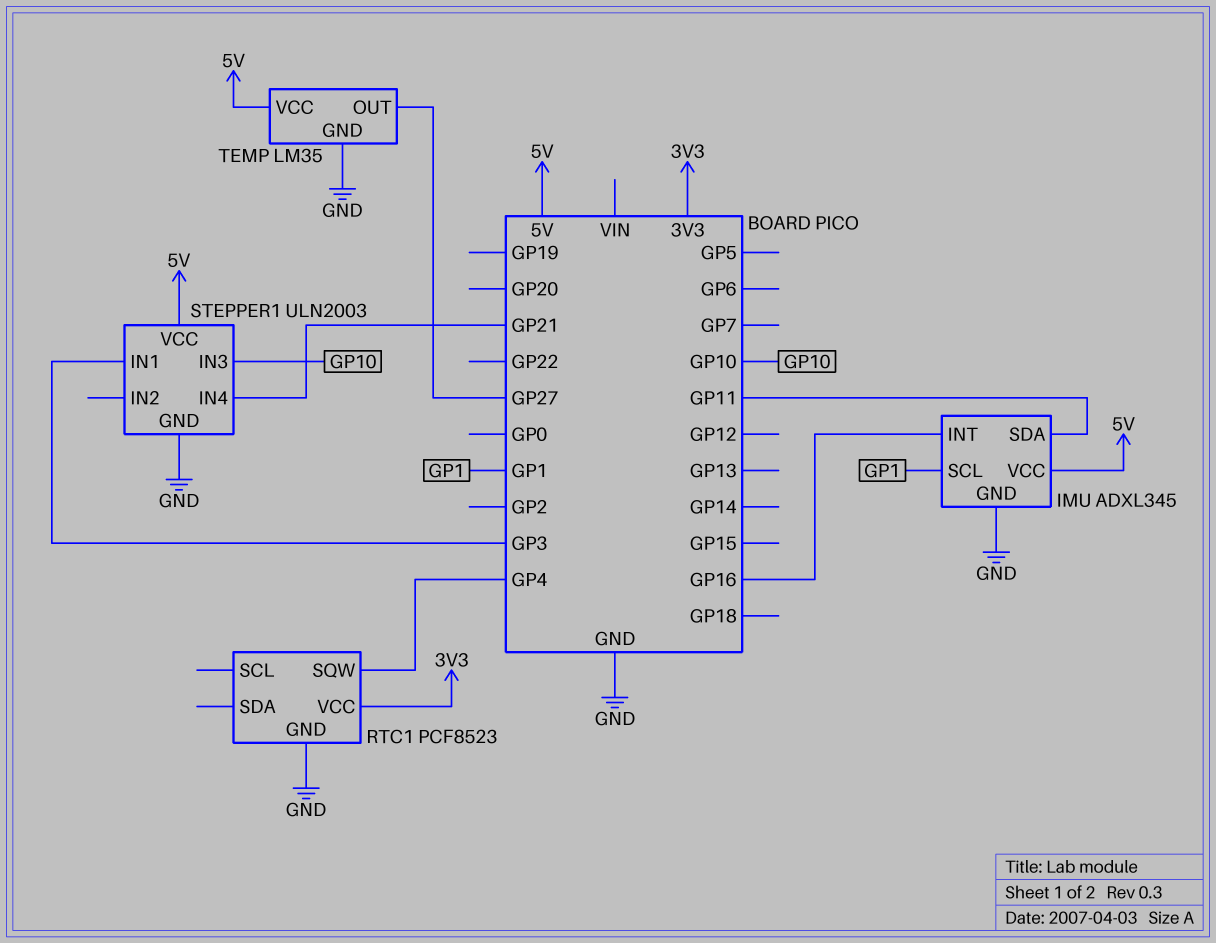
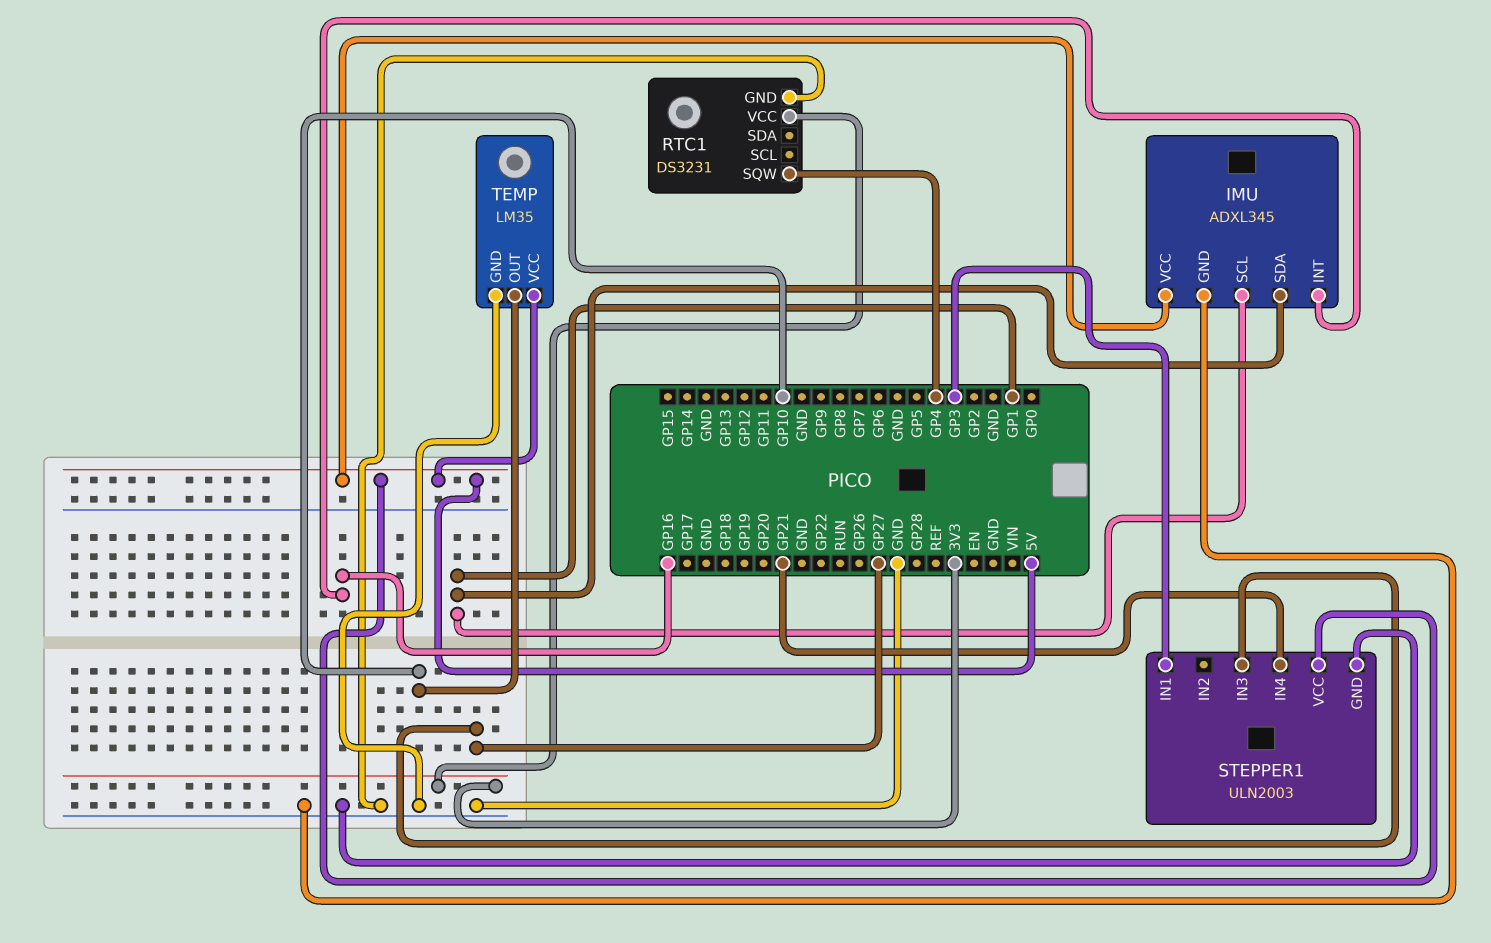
IMU pin SDA: GP11 -> GP1
RTC1: PCF8523 -> DS3231
STEPPER1 pin IN3: GP10 -> GP27
TEMP pin OUT: GP27 -> GP10

